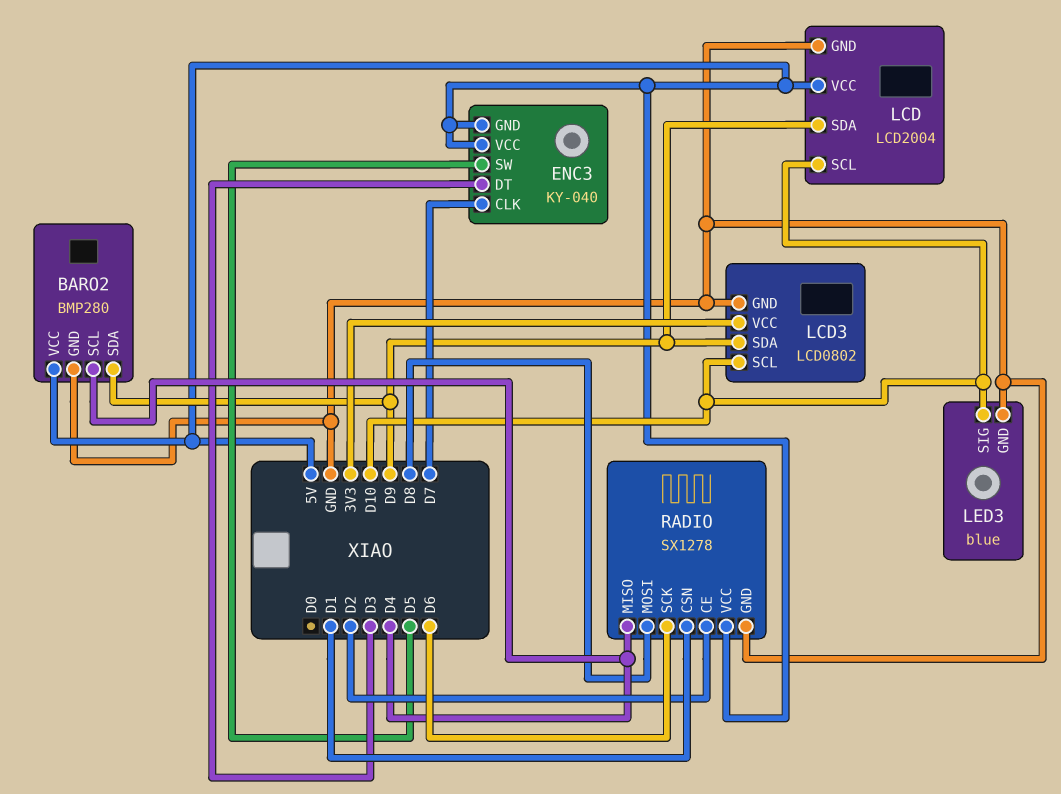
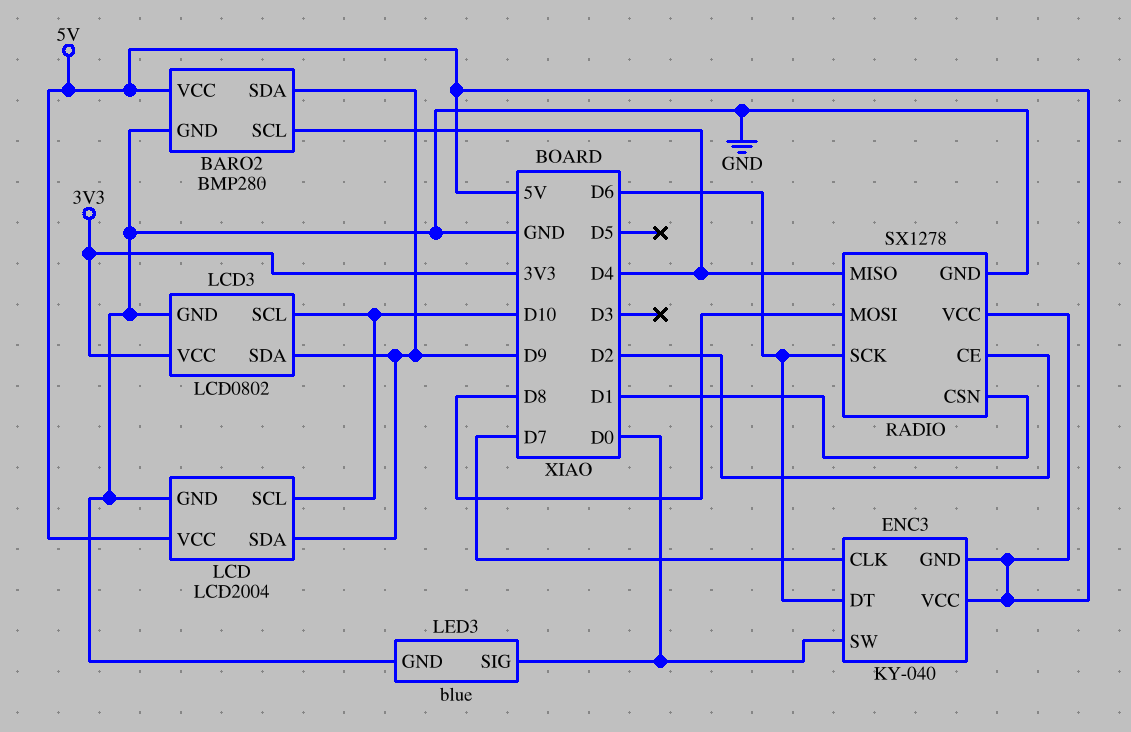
ENC3 pin DT: D3 -> D6
ENC3 pin SW: D5 -> D0
LED3 pin SIG: D10 -> D0

